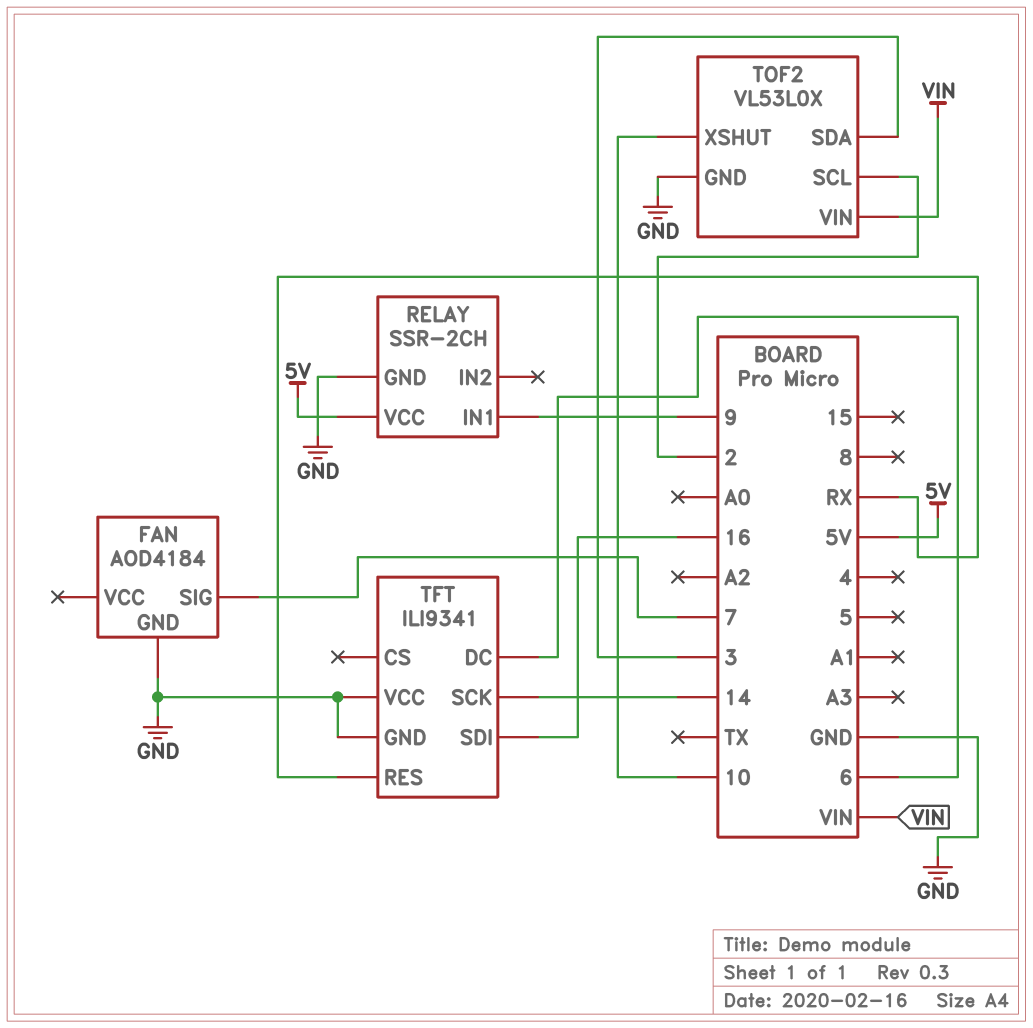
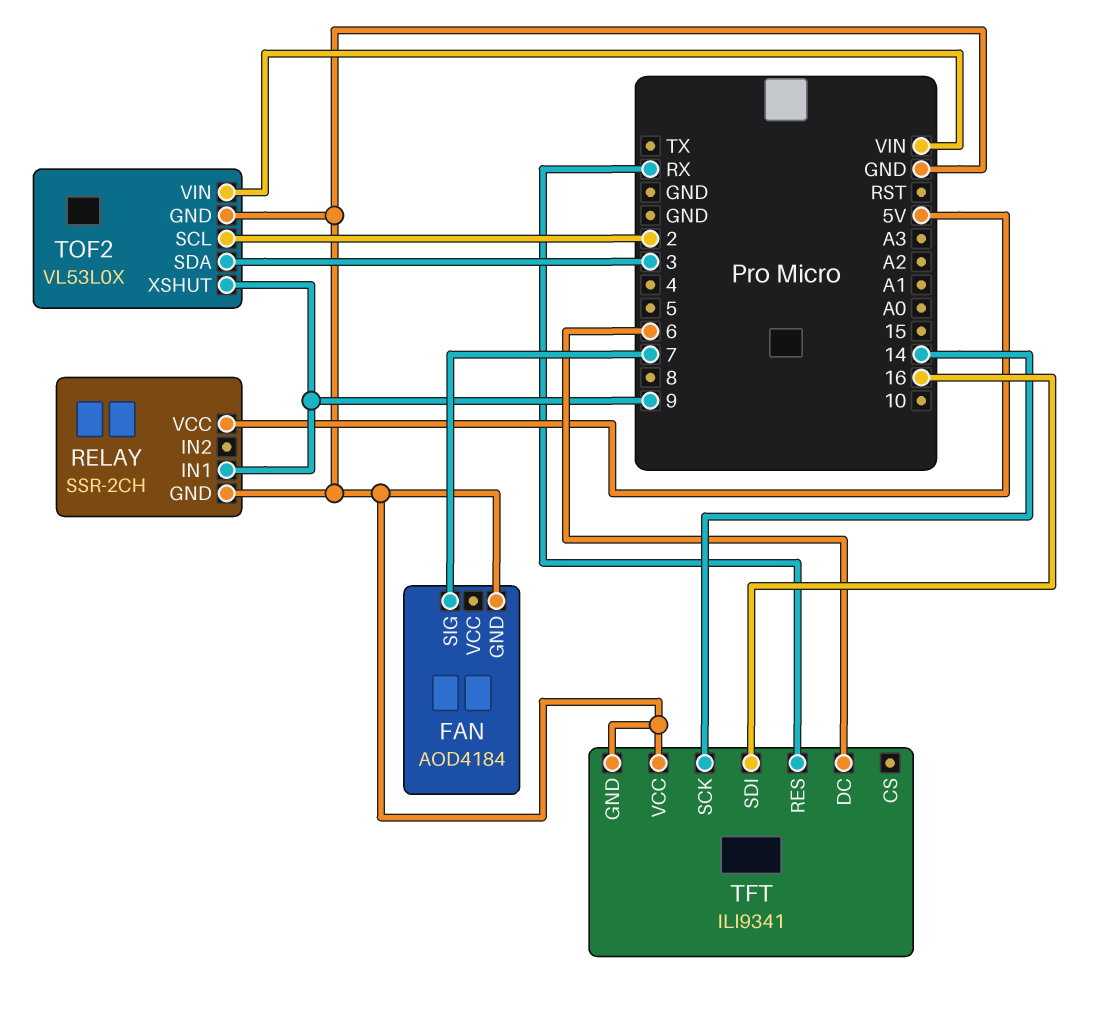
TOF2 pin XSHUT: 10 -> 9

